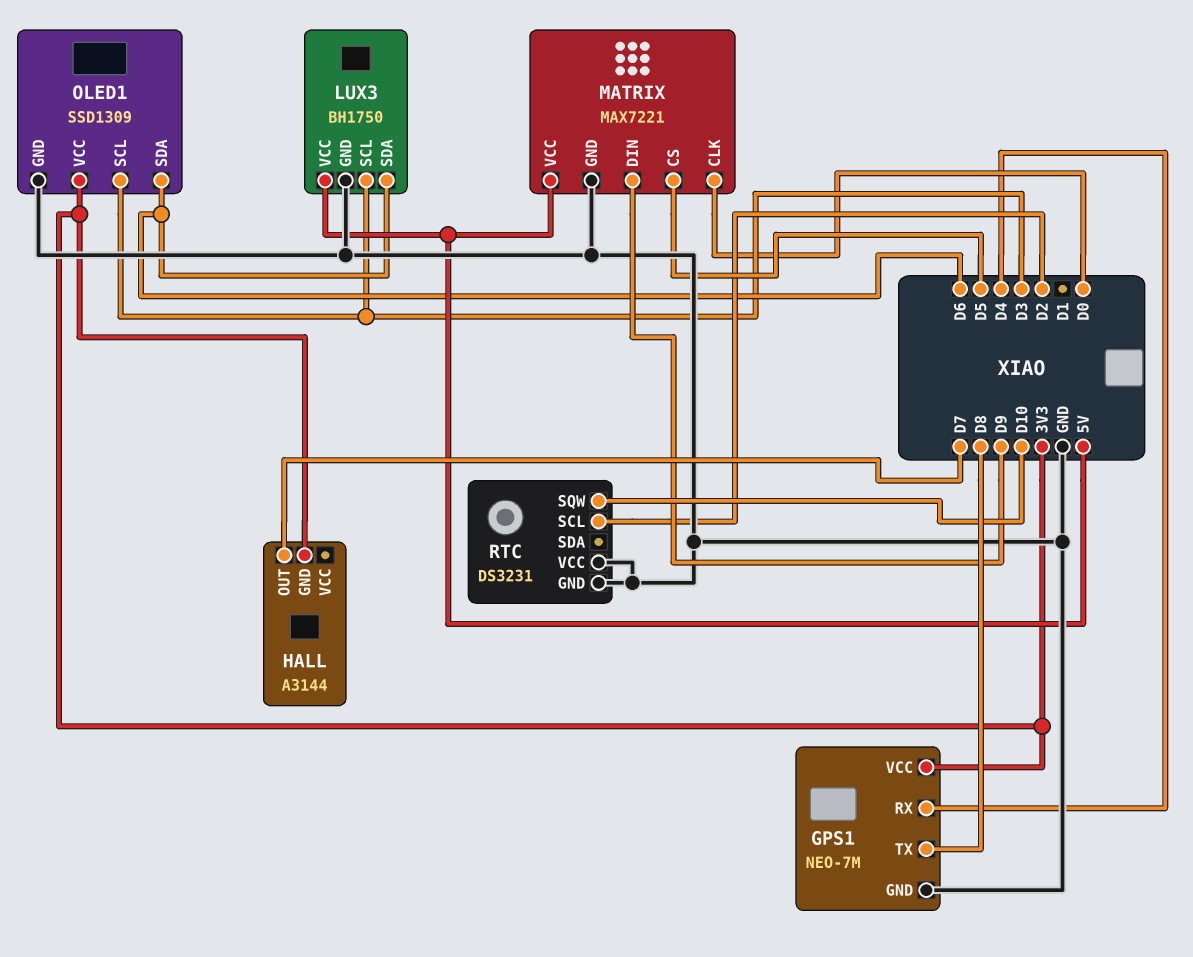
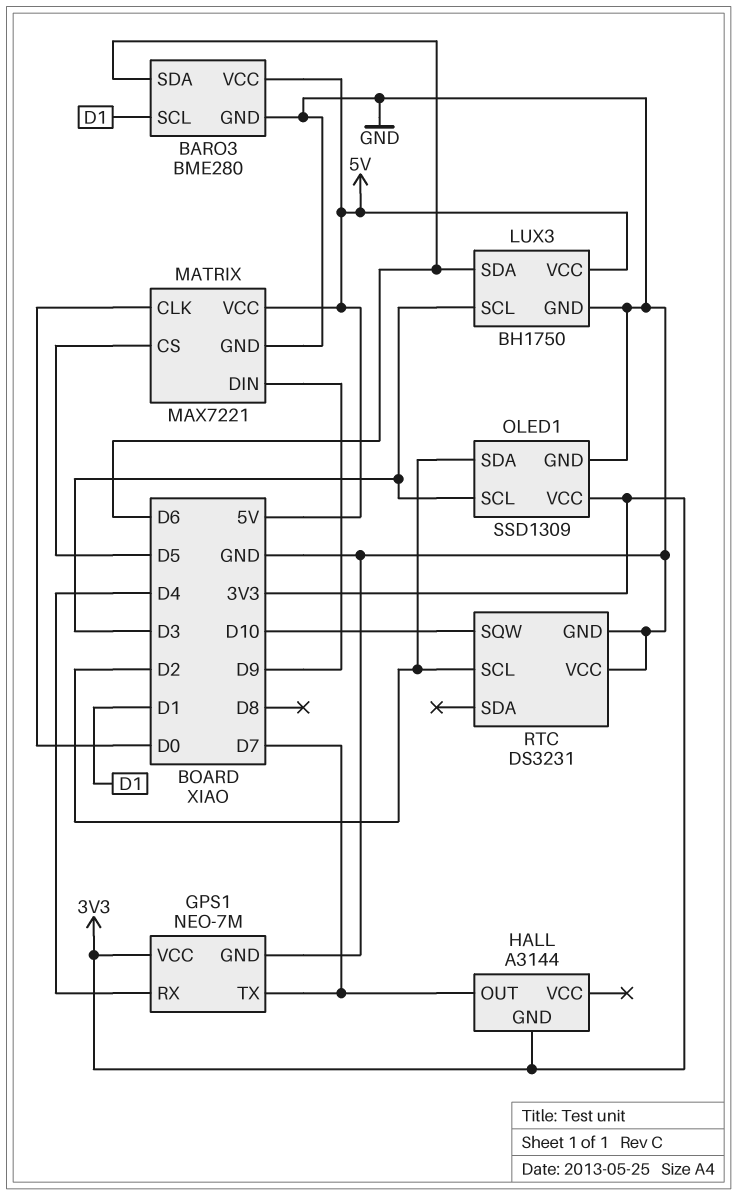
BARO3: none -> BME280
BARO3 pin GND: none -> GND
BARO3 pin SCL: none -> D1
BARO3 pin SDA: none -> D6
BARO3 pin VCC: none -> 5V
GPS1 pin TX: D8 -> D7
OLED1 pin SDA: D6 -> D2

